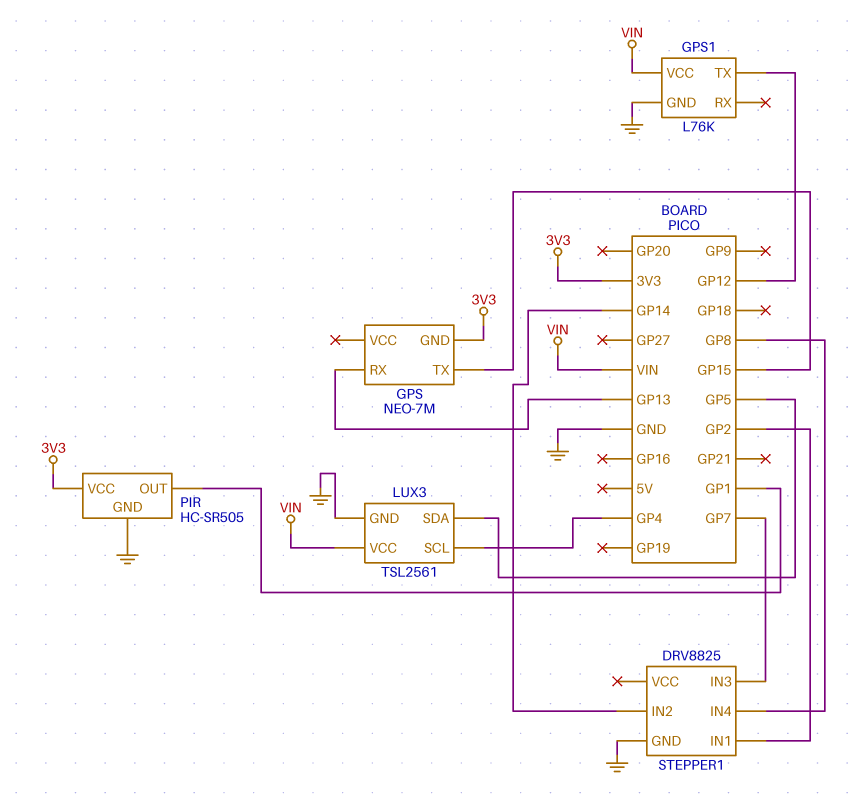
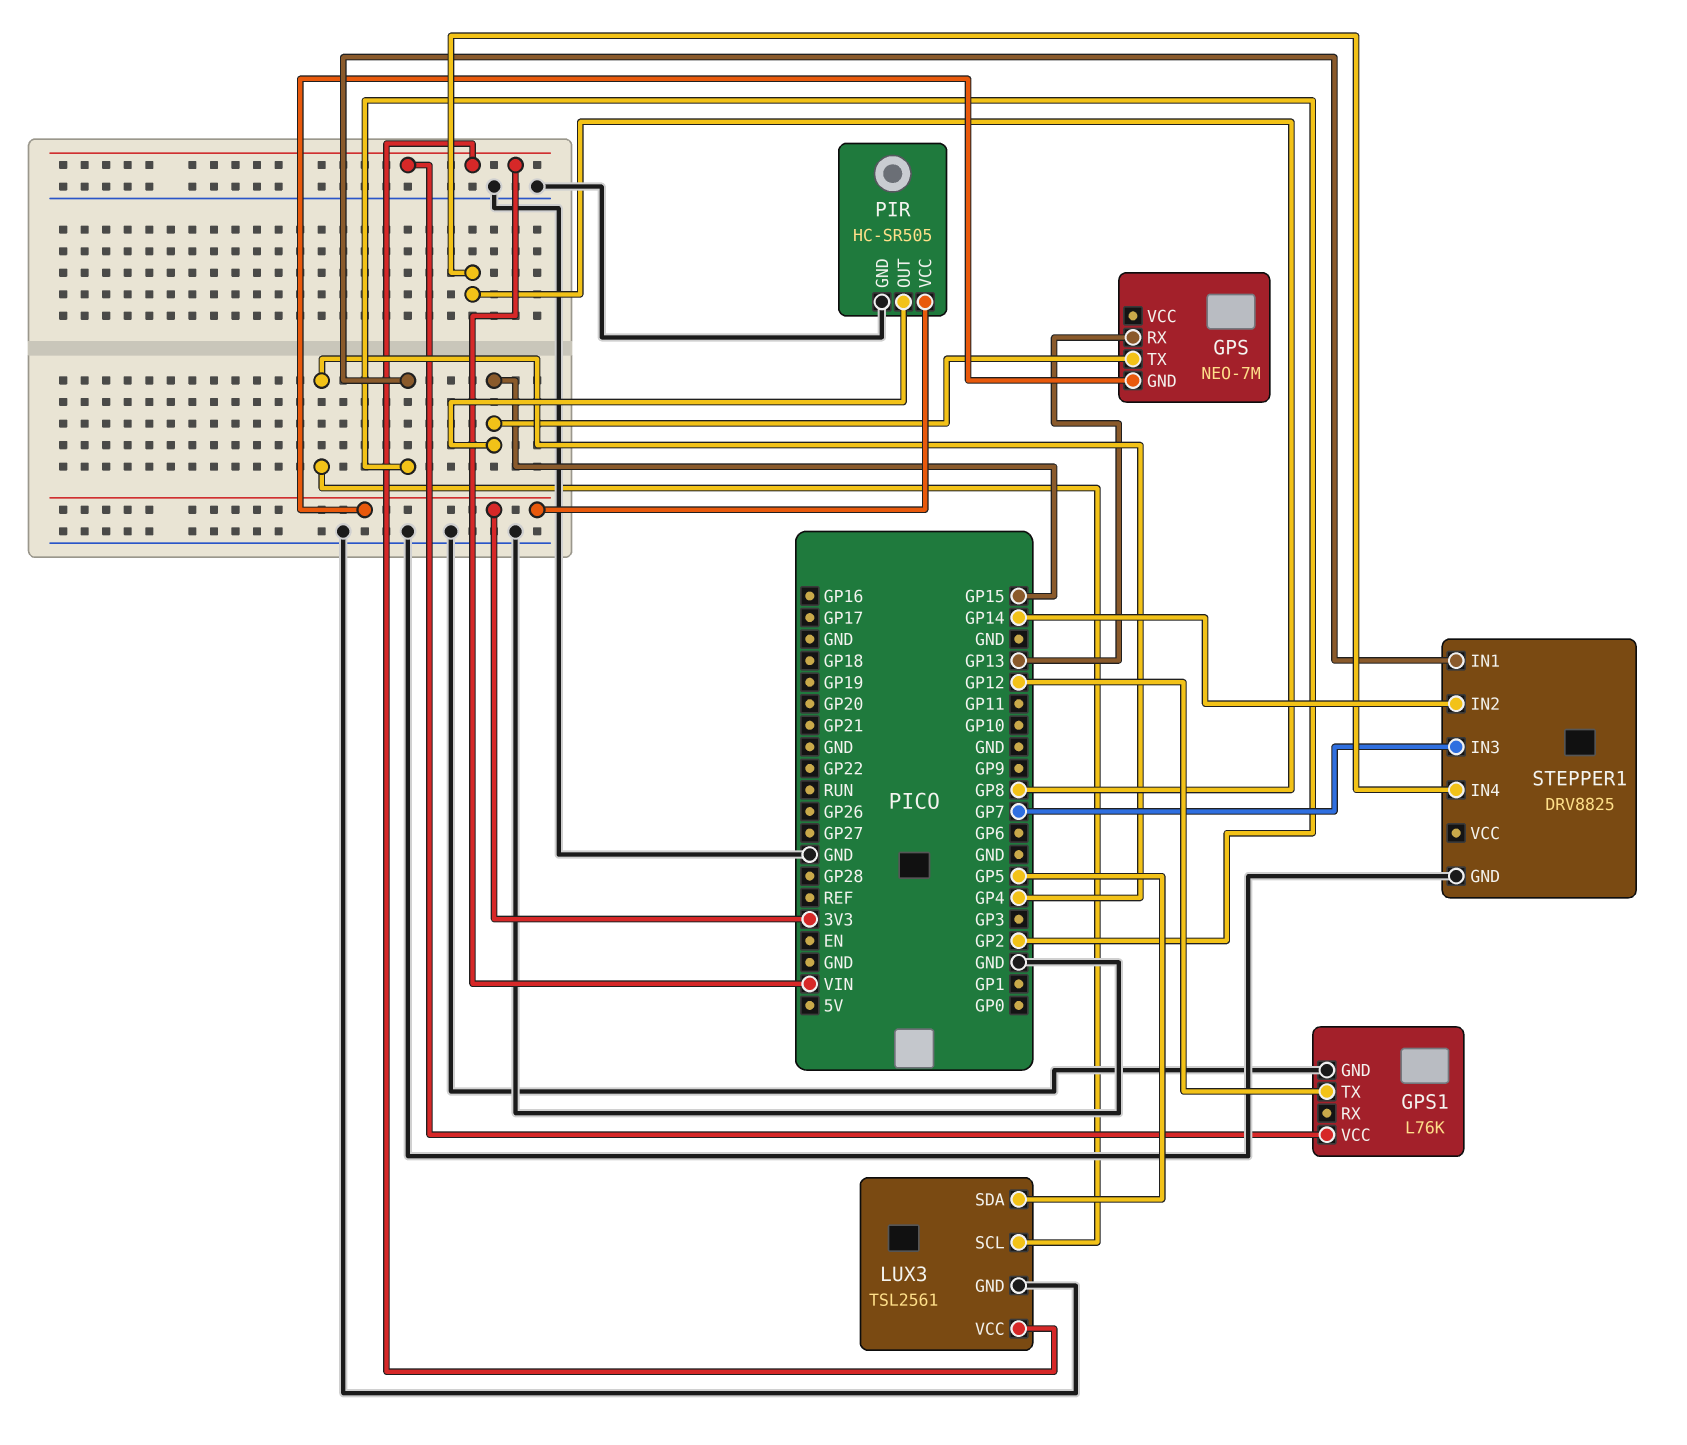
PIR pin OUT: GP1 -> GP15

